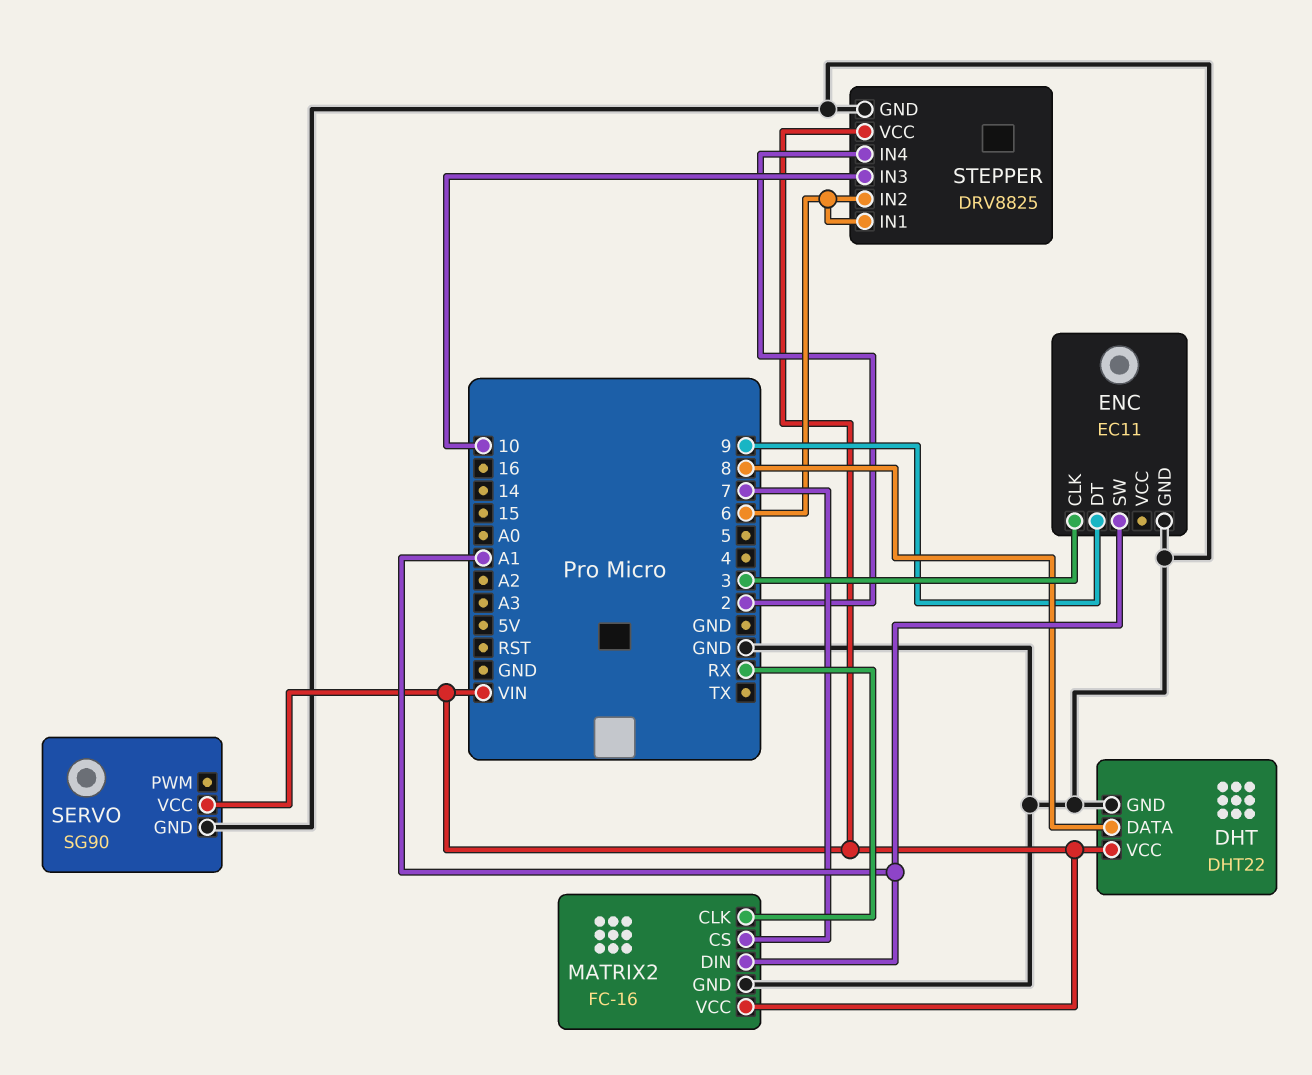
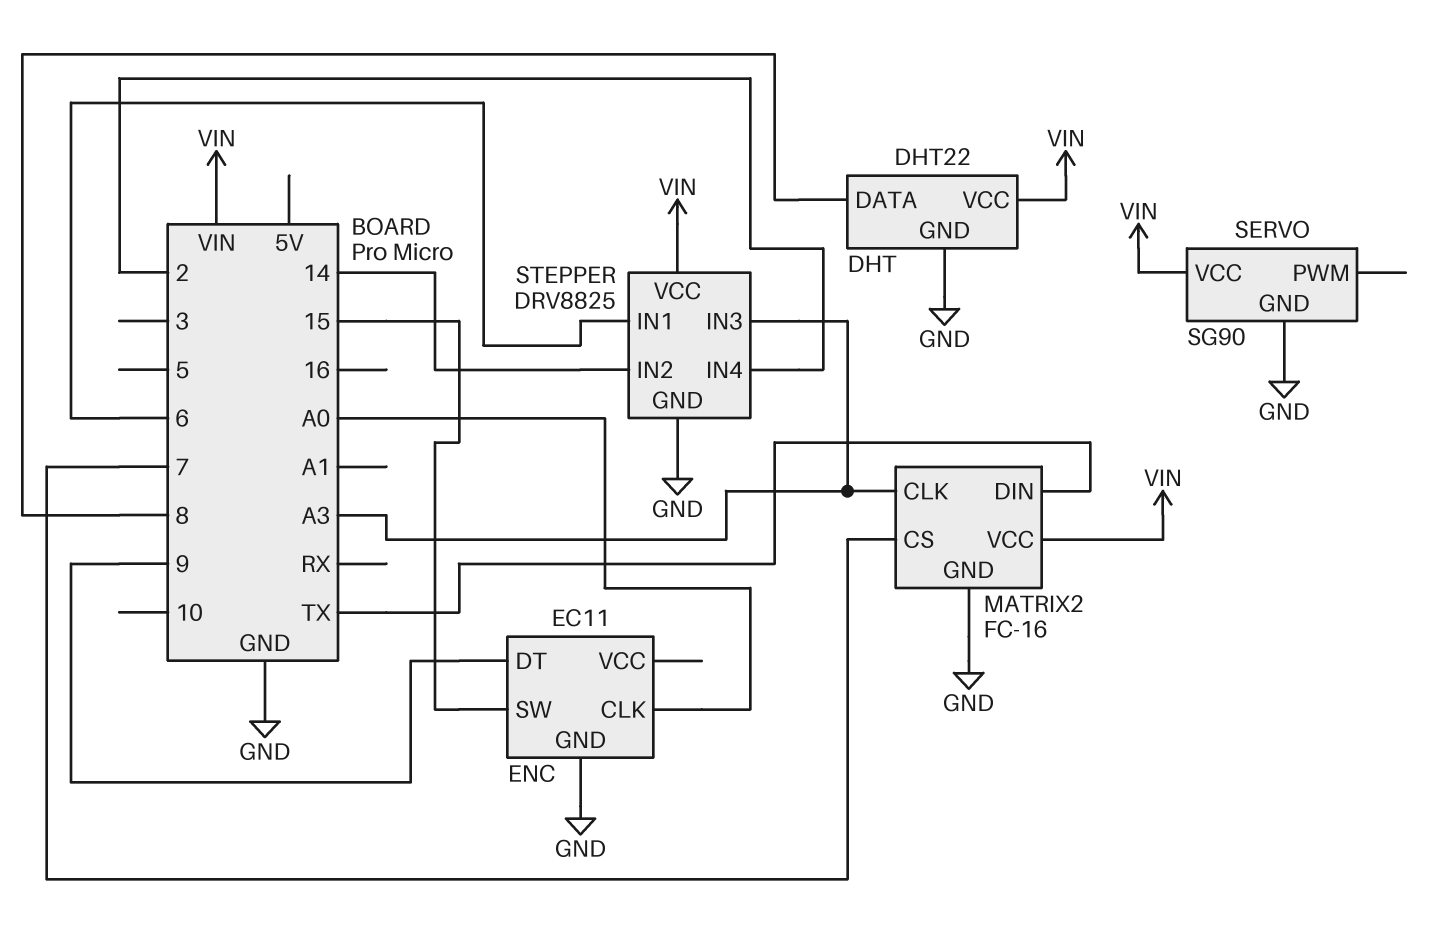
ENC pin CLK: 3 -> A0
ENC pin SW: A1 -> 15
MATRIX2 pin CLK: RX -> A3
MATRIX2 pin DIN: A1 -> TX
STEPPER pin IN2: 6 -> 14
STEPPER pin IN3: 10 -> A3

